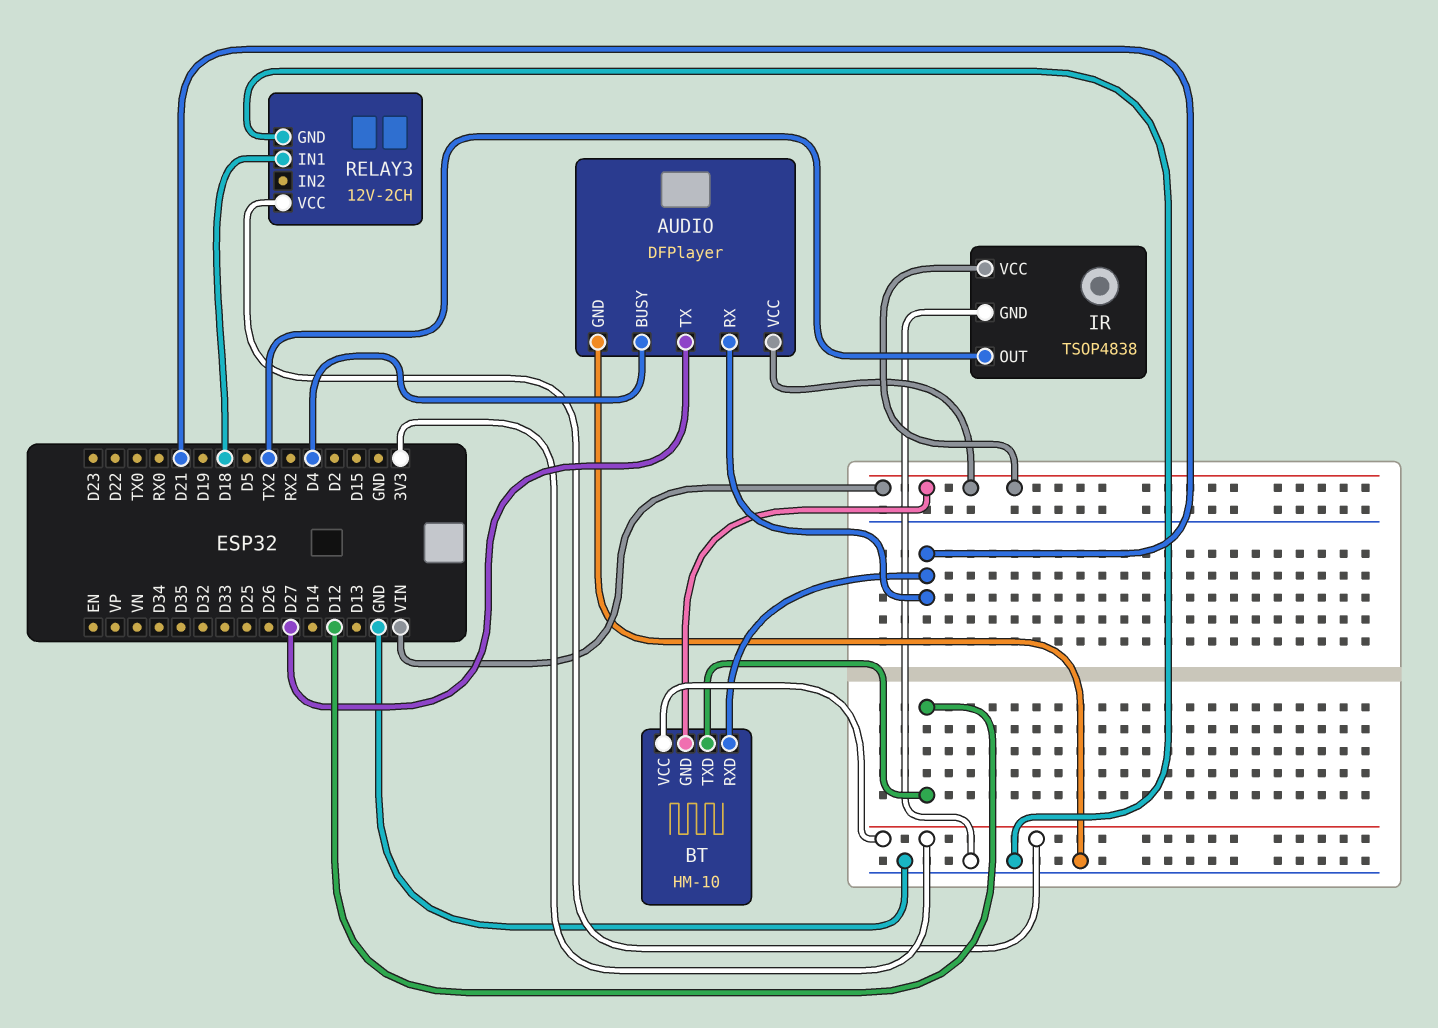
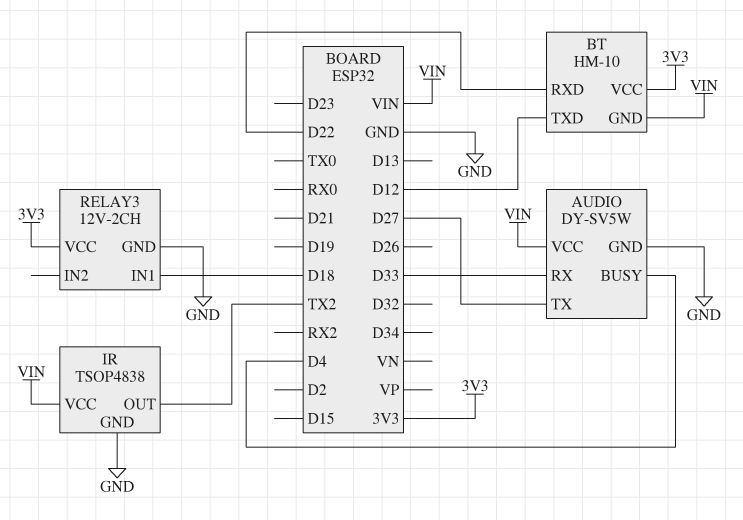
AUDIO: DFPlayer -> DY-SV5W
AUDIO pin RX: D21 -> D33
BT pin RXD: D21 -> D22

